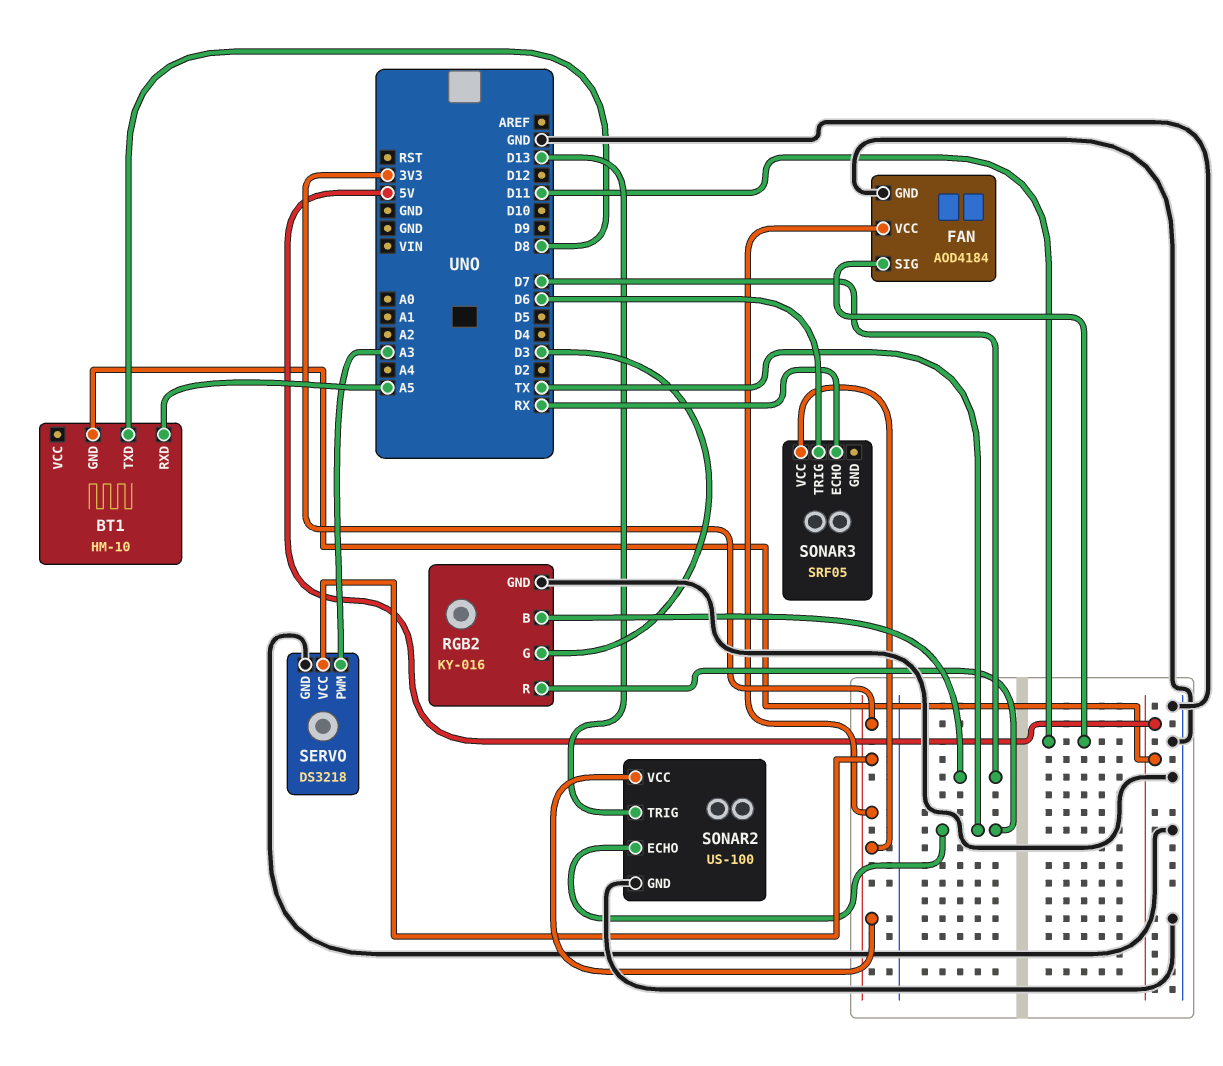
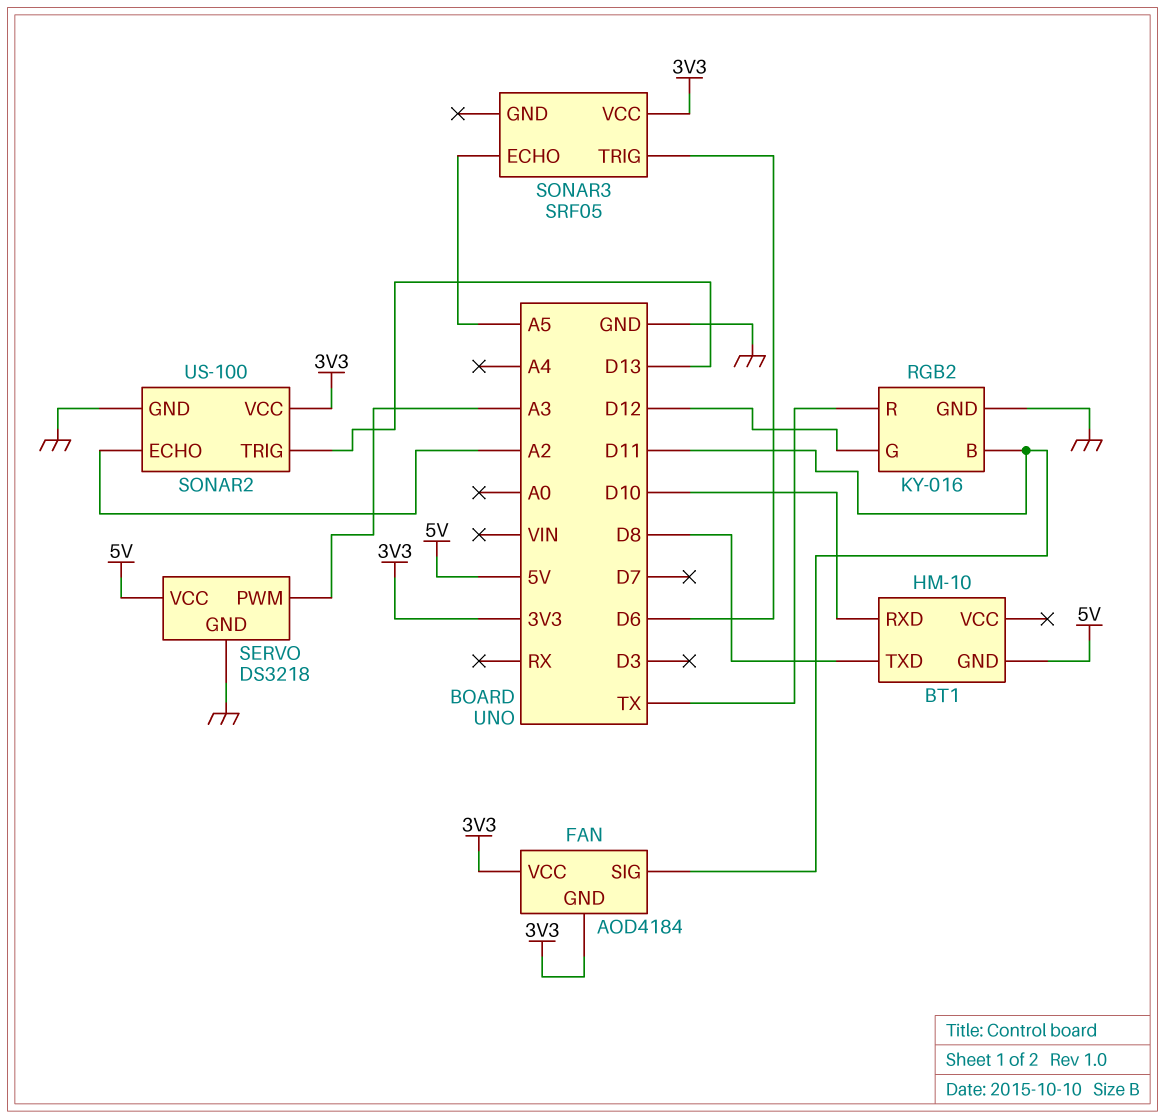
BT1 pin RXD: A5 -> D10
FAN pin GND: GND -> 3V3
RGB2 pin B: D7 -> D11
RGB2 pin G: D3 -> D12
SERVO pin VCC: 3V3 -> 5V
SONAR2 pin ECHO: TX -> A2
SONAR3 pin ECHO: RX -> A5

